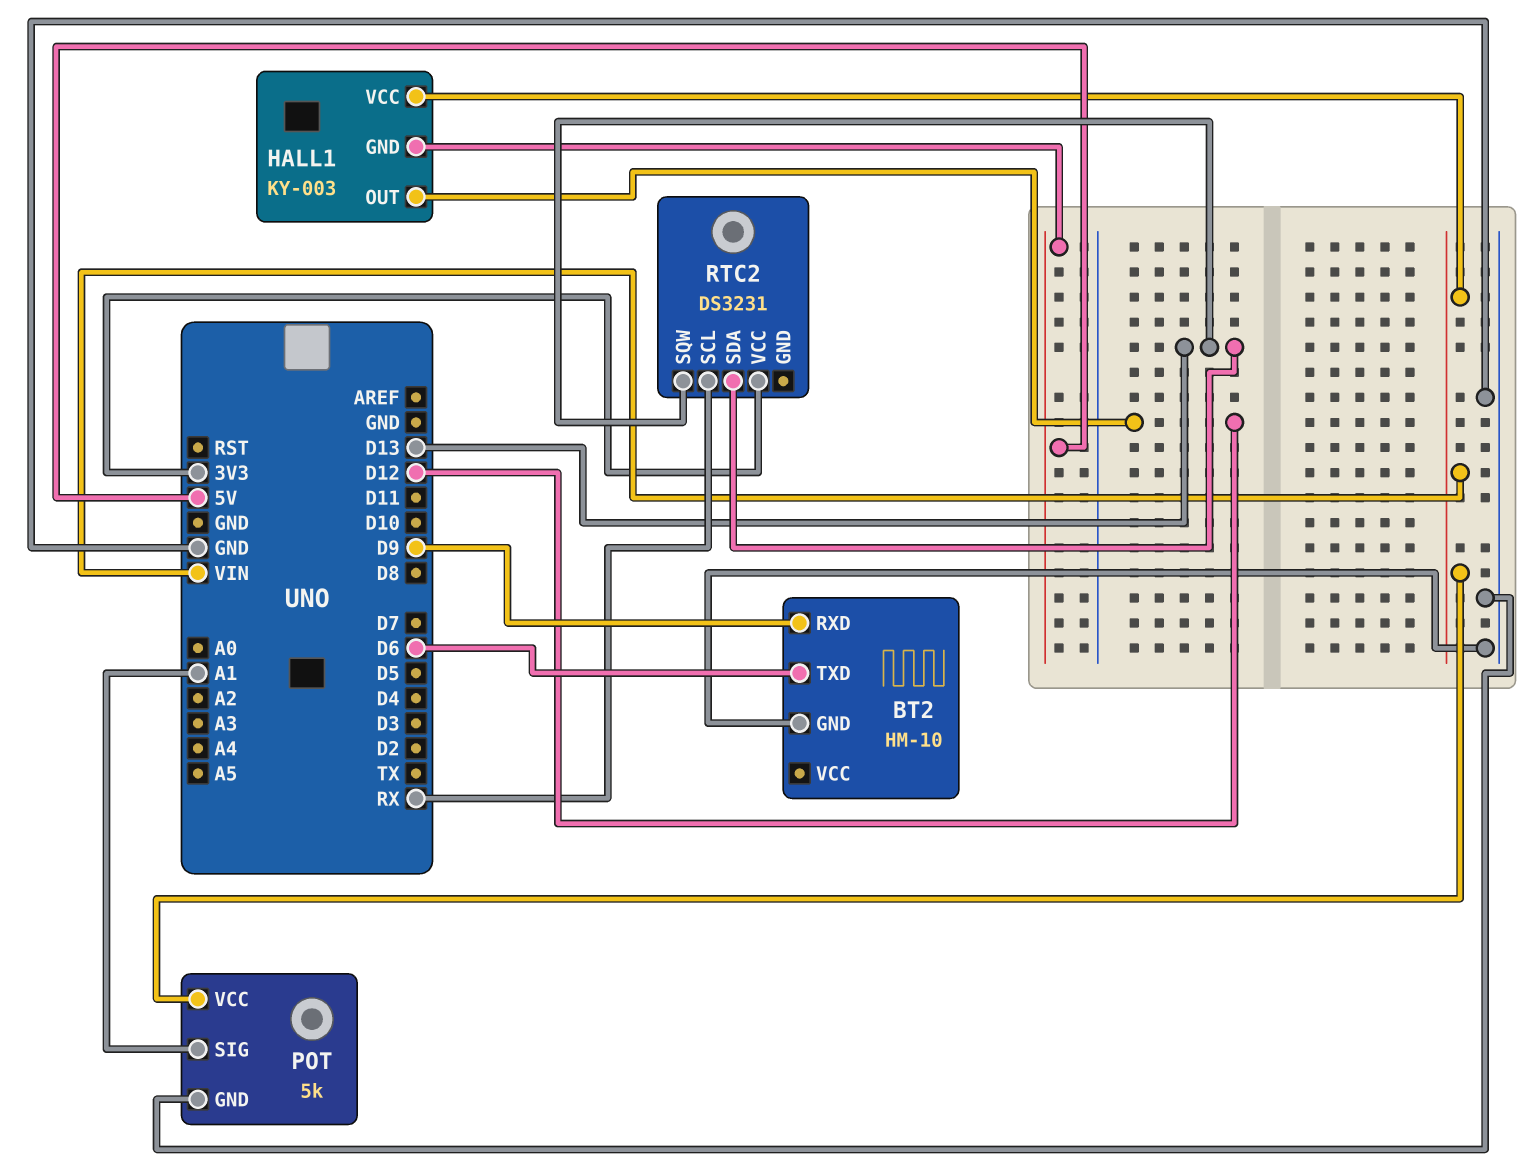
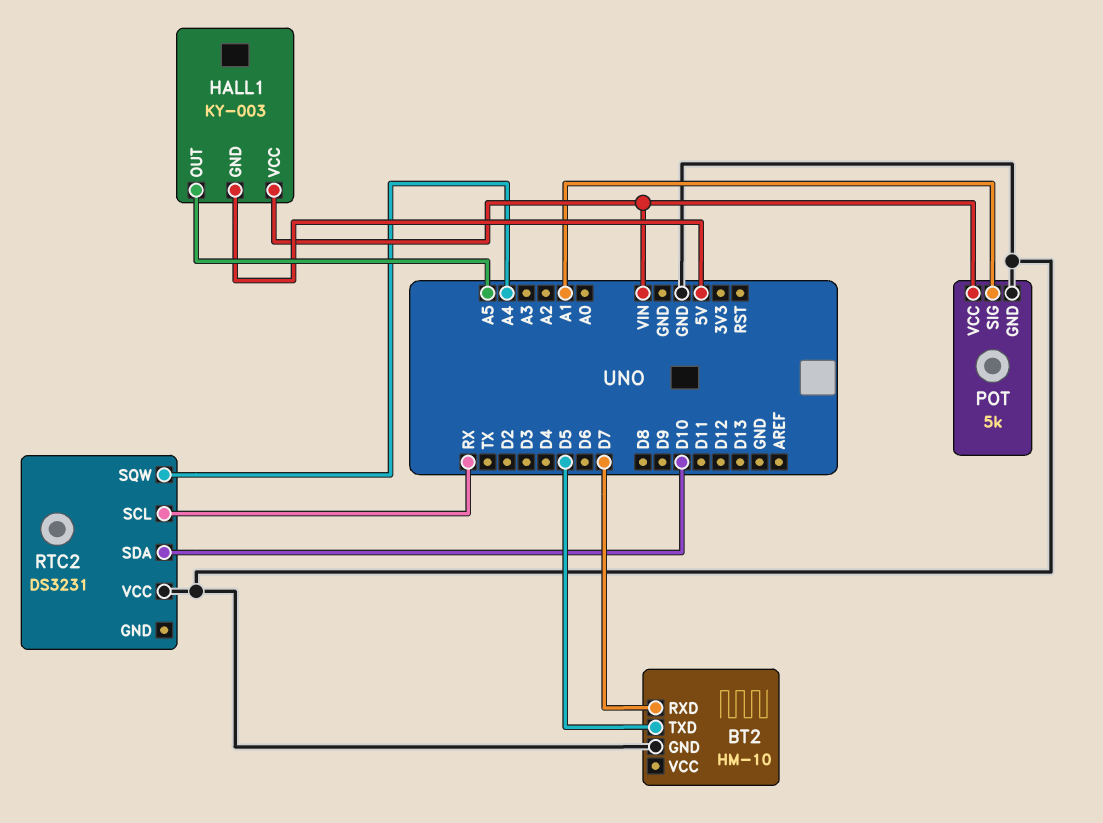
BT2 pin RXD: D9 -> D7
BT2 pin TXD: D6 -> D5
HALL1 pin OUT: D12 -> A5
RTC2 pin SDA: D13 -> D10
RTC2 pin SQW: D13 -> A4
RTC2 pin VCC: 3V3 -> GND

